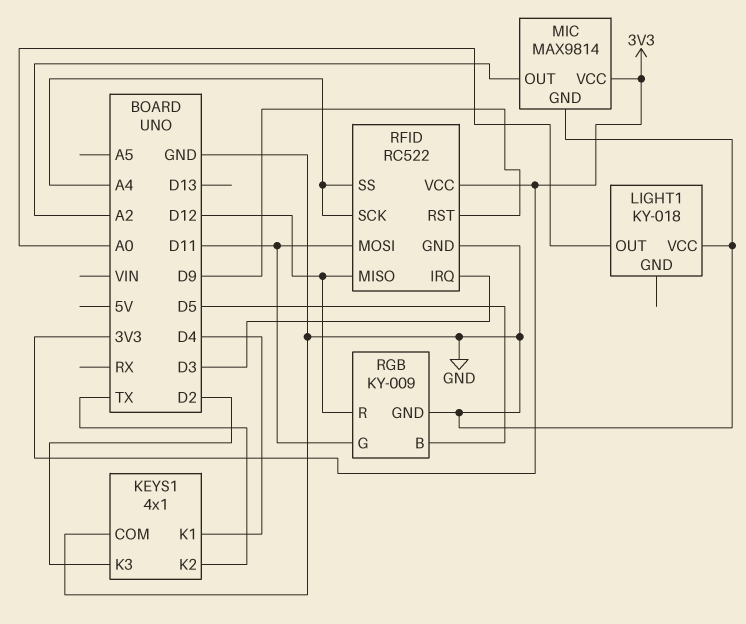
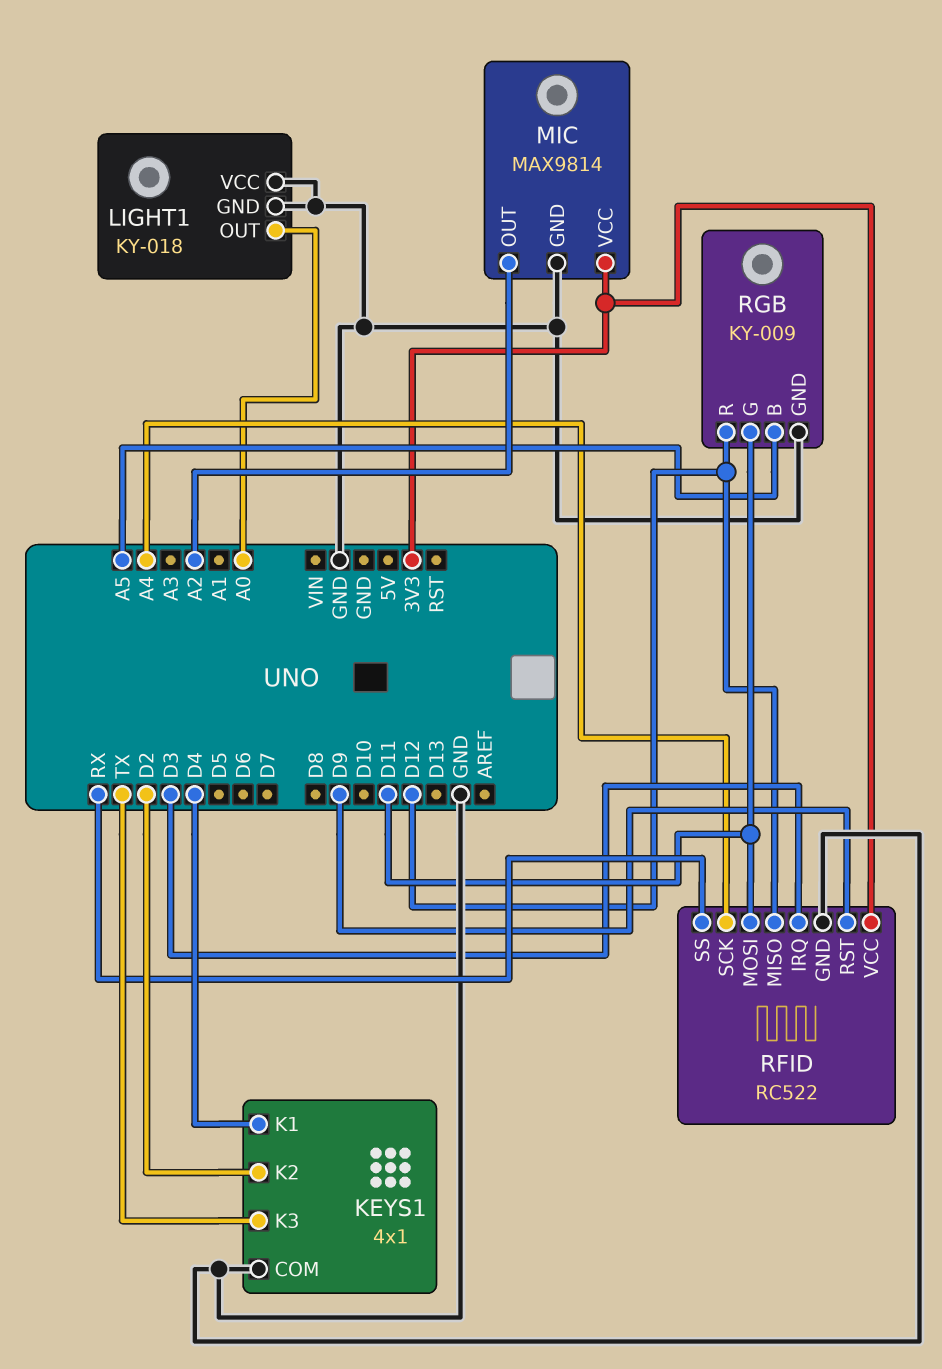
KEYS1 pin K2: TX -> D2
KEYS1 pin K3: D2 -> TX
LIGHT1 pin GND: none -> GND
RFID pin SS: A4 -> RX
RGB pin B: D5 -> A5

